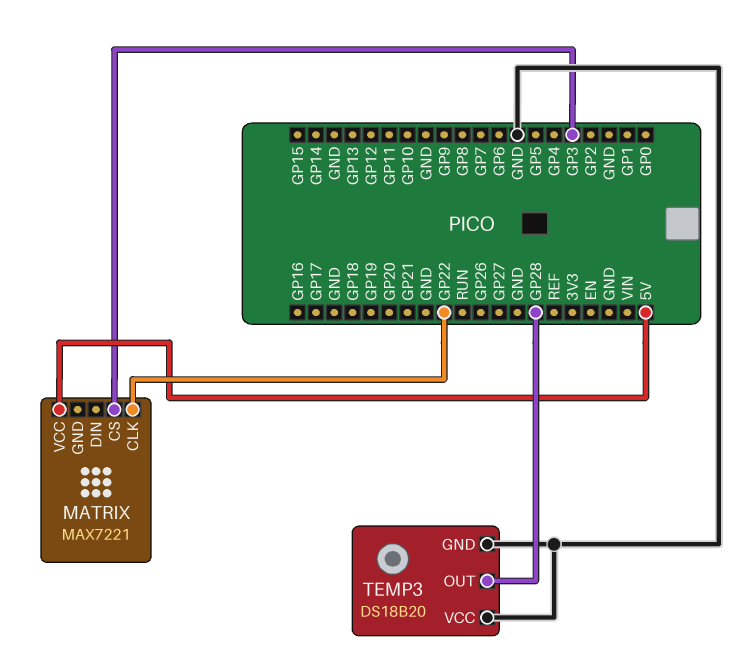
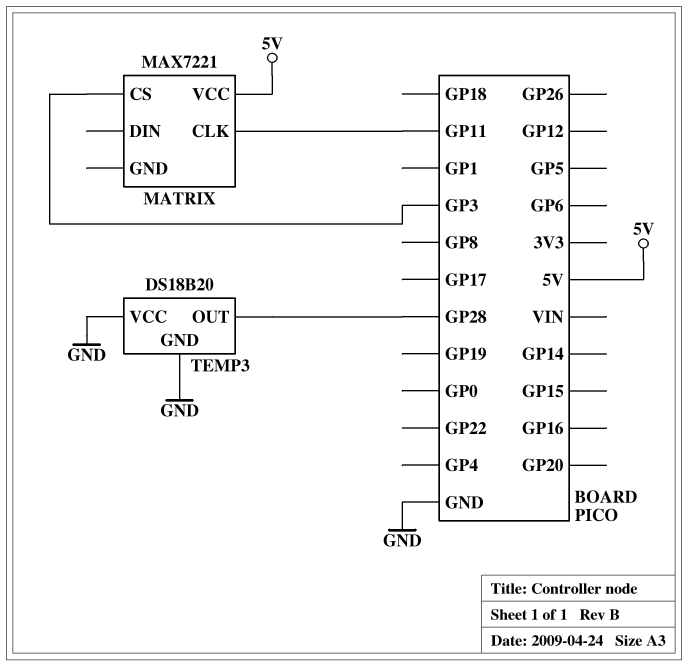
MATRIX pin CLK: GP22 -> GP11

